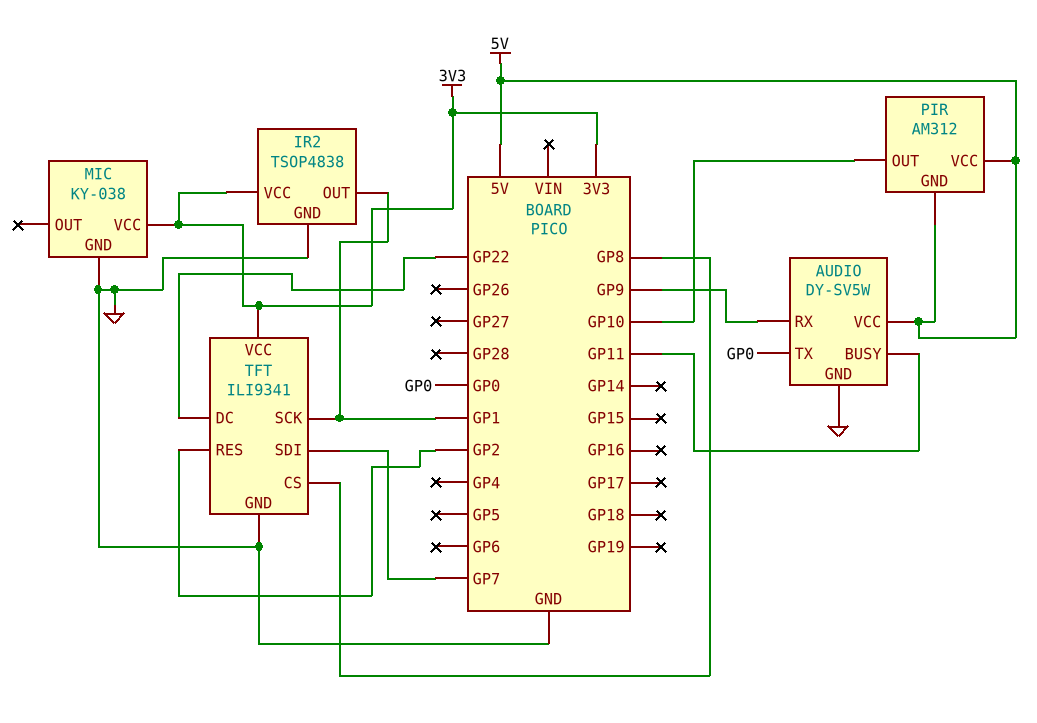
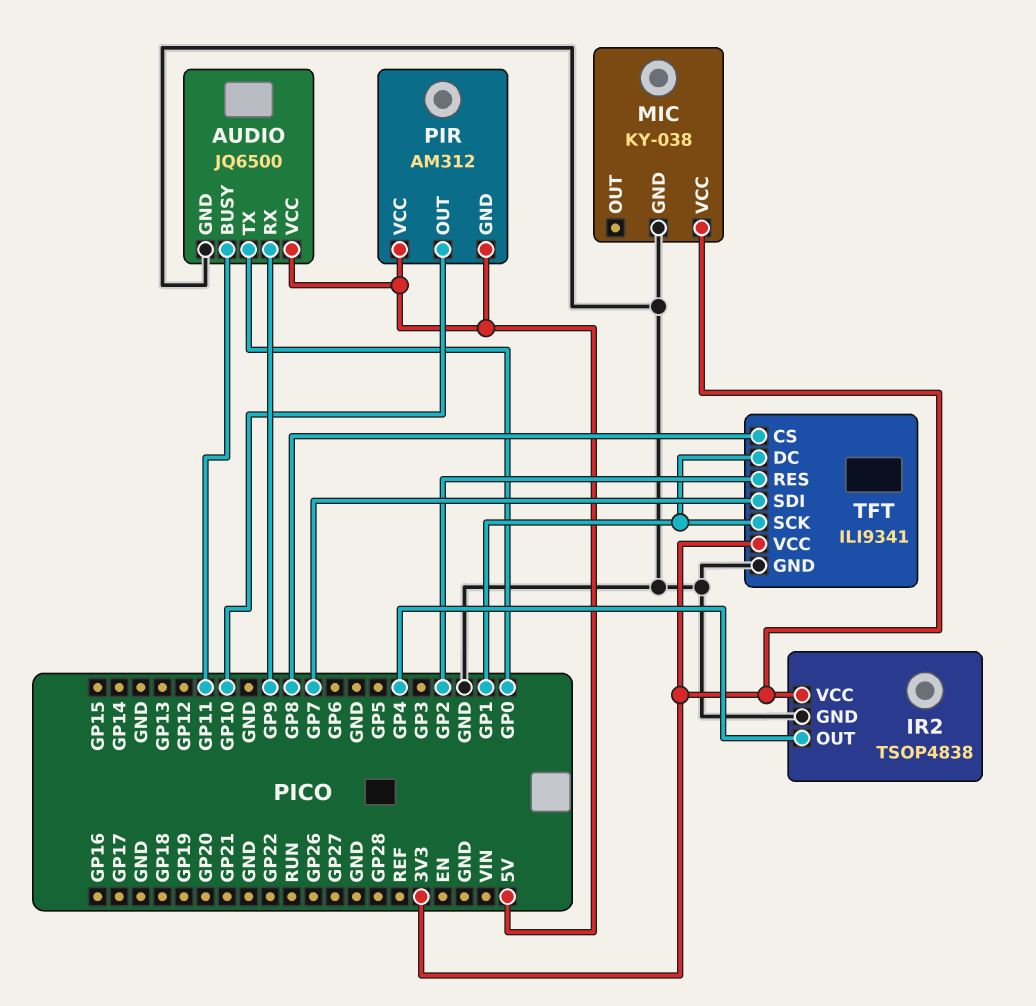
AUDIO: DY-SV5W -> JQ6500
IR2 pin OUT: GP1 -> GP4
TFT pin DC: GP22 -> GP1

